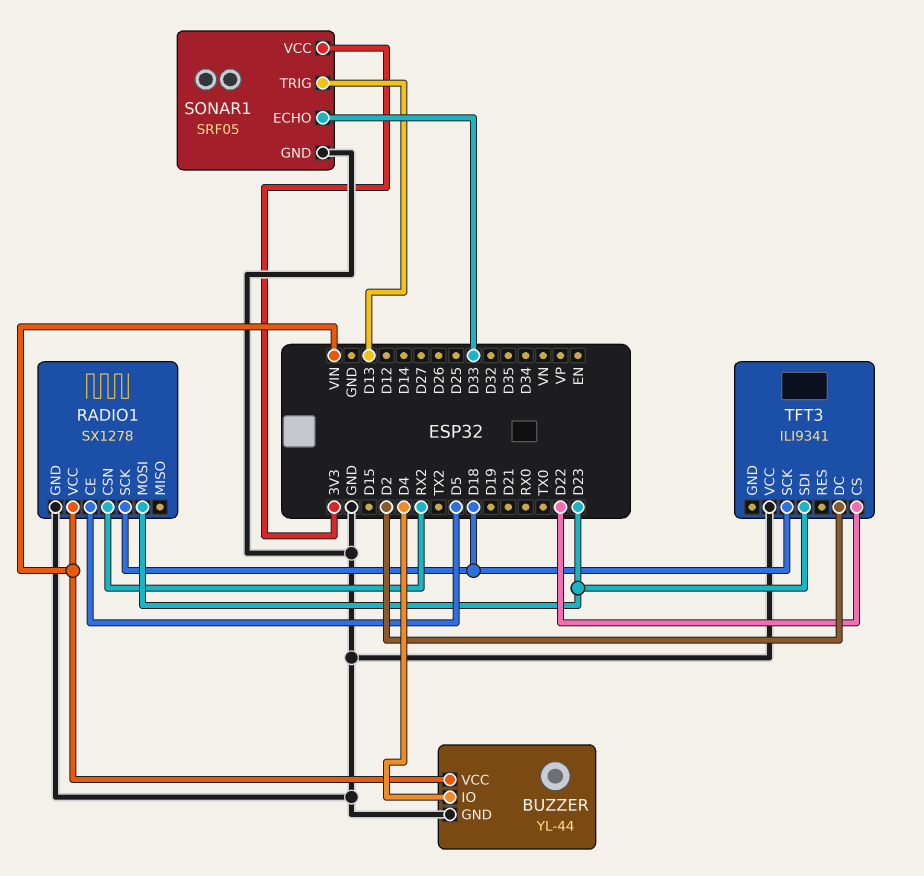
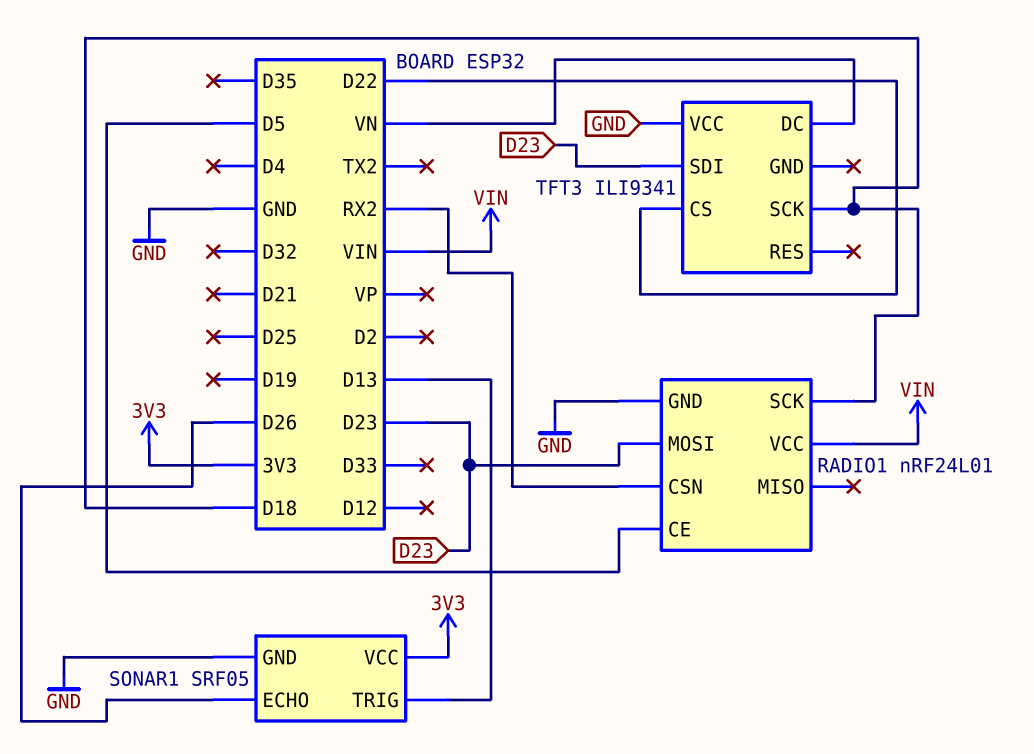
BUZZER: YL-44 -> none
BUZZER pin GND: GND -> none
BUZZER pin IO: D4 -> none
BUZZER pin VCC: VIN -> none
RADIO1: SX1278 -> nRF24L01
SONAR1 pin ECHO: D33 -> D26
TFT3 pin DC: D2 -> VN

